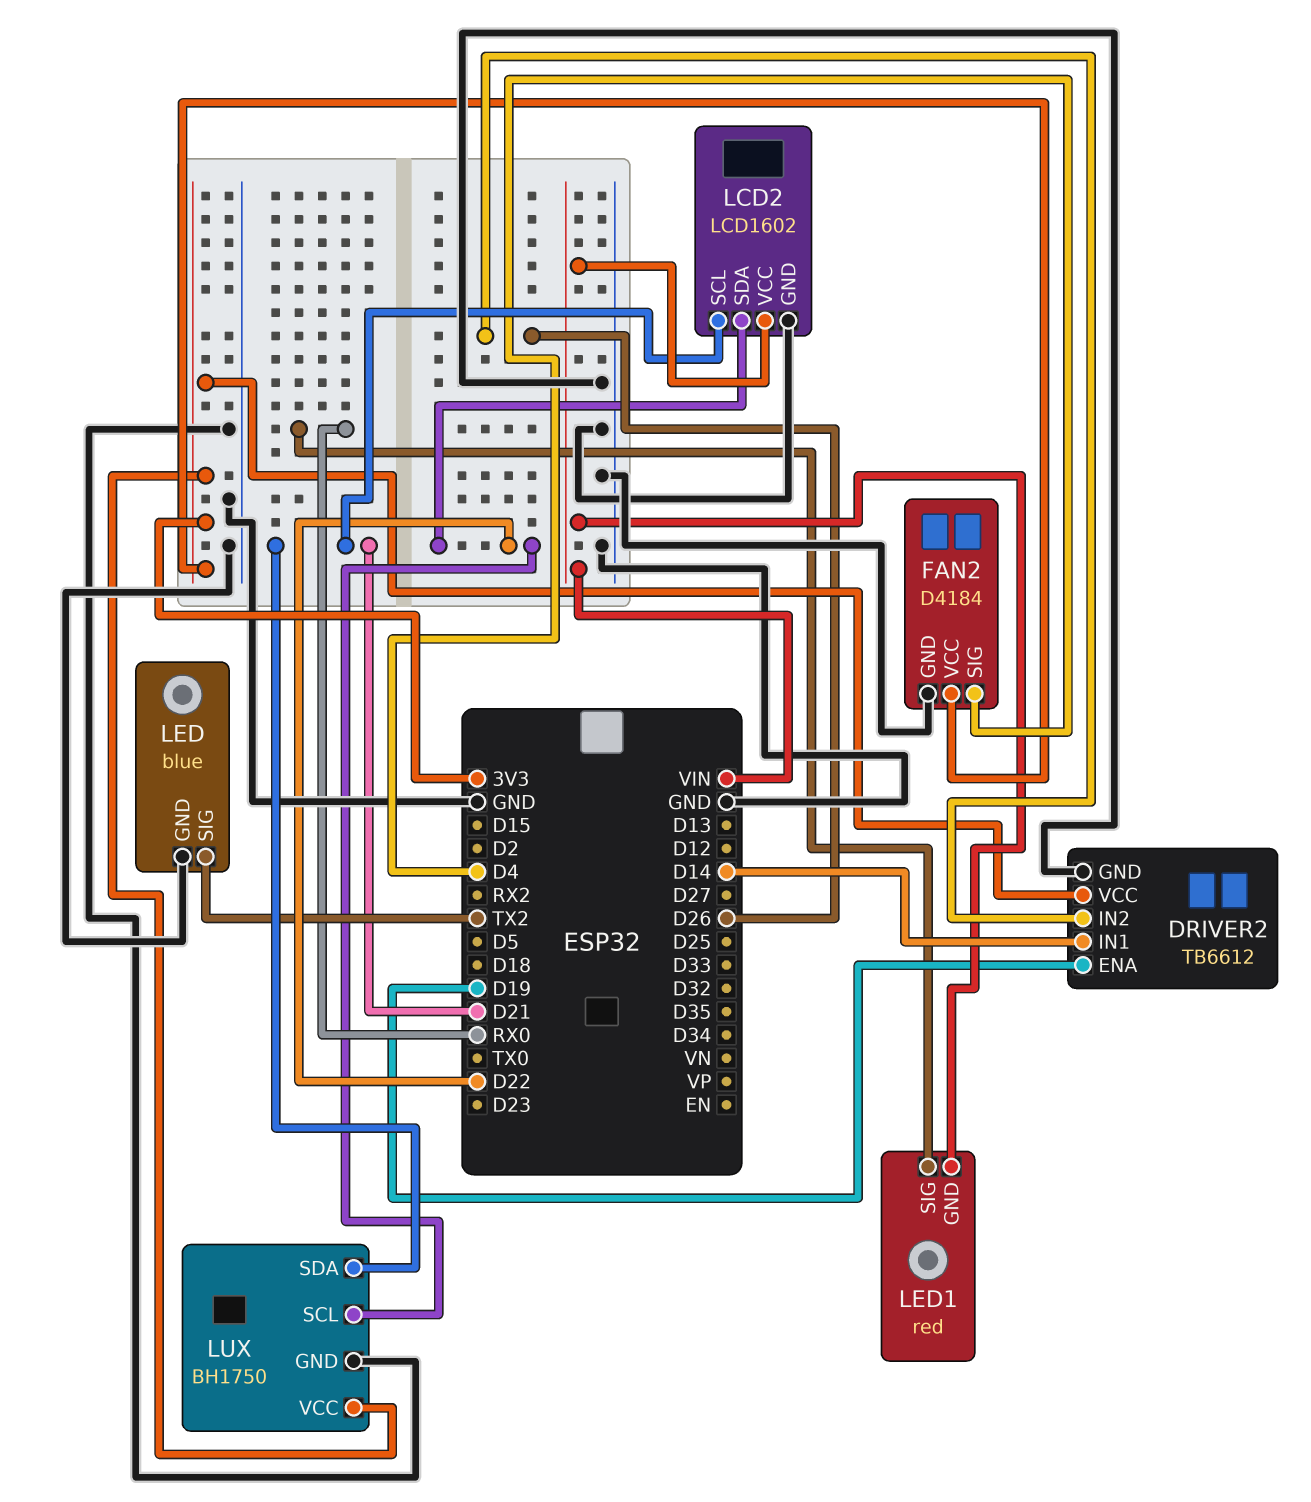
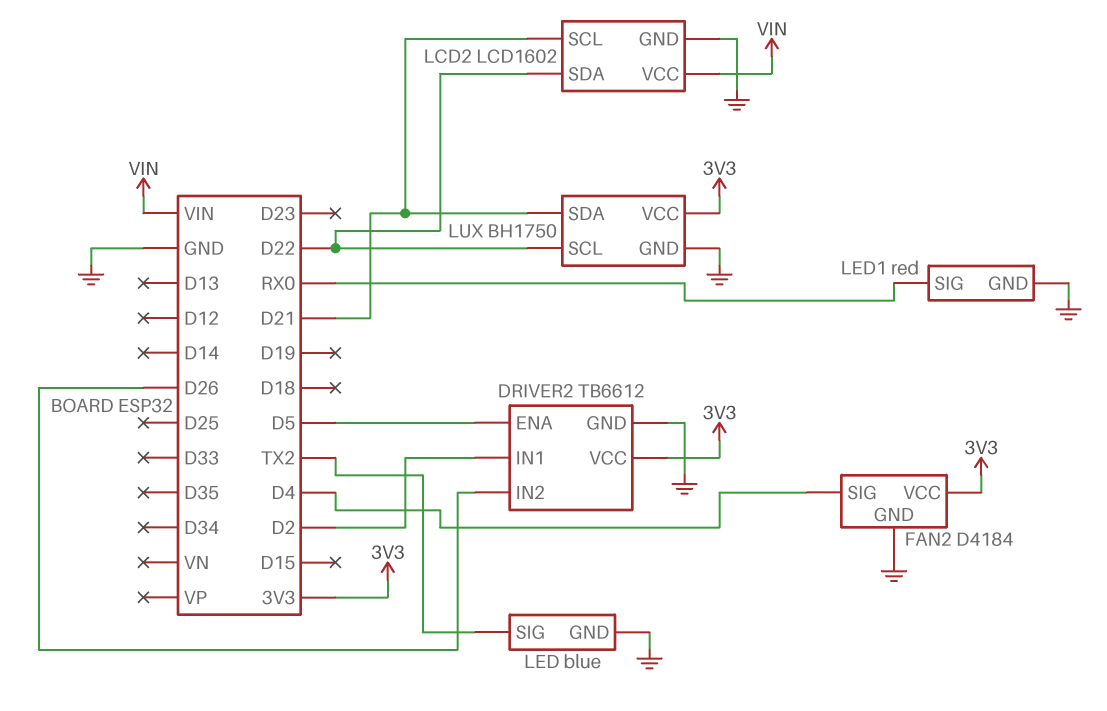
DRIVER2 pin ENA: D19 -> D5
DRIVER2 pin IN1: D14 -> D2
LED1 pin GND: VIN -> GND

